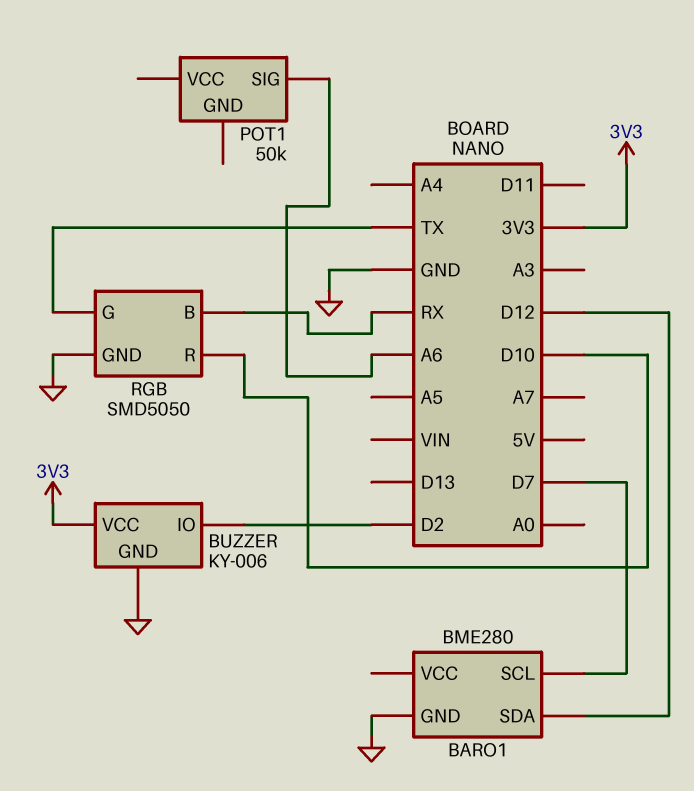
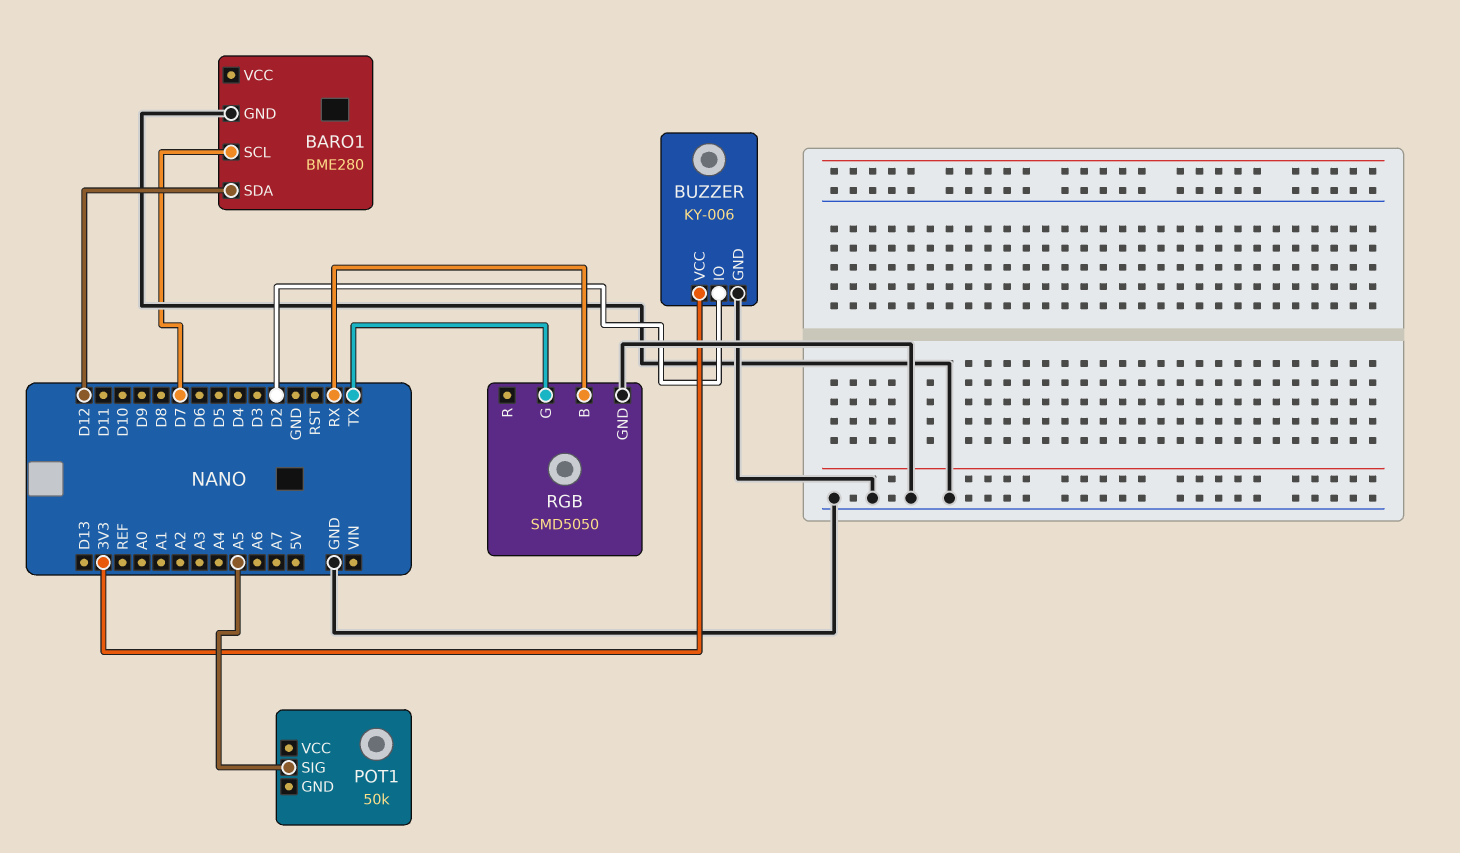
POT1 pin SIG: A6 -> A5
RGB pin R: D10 -> none

